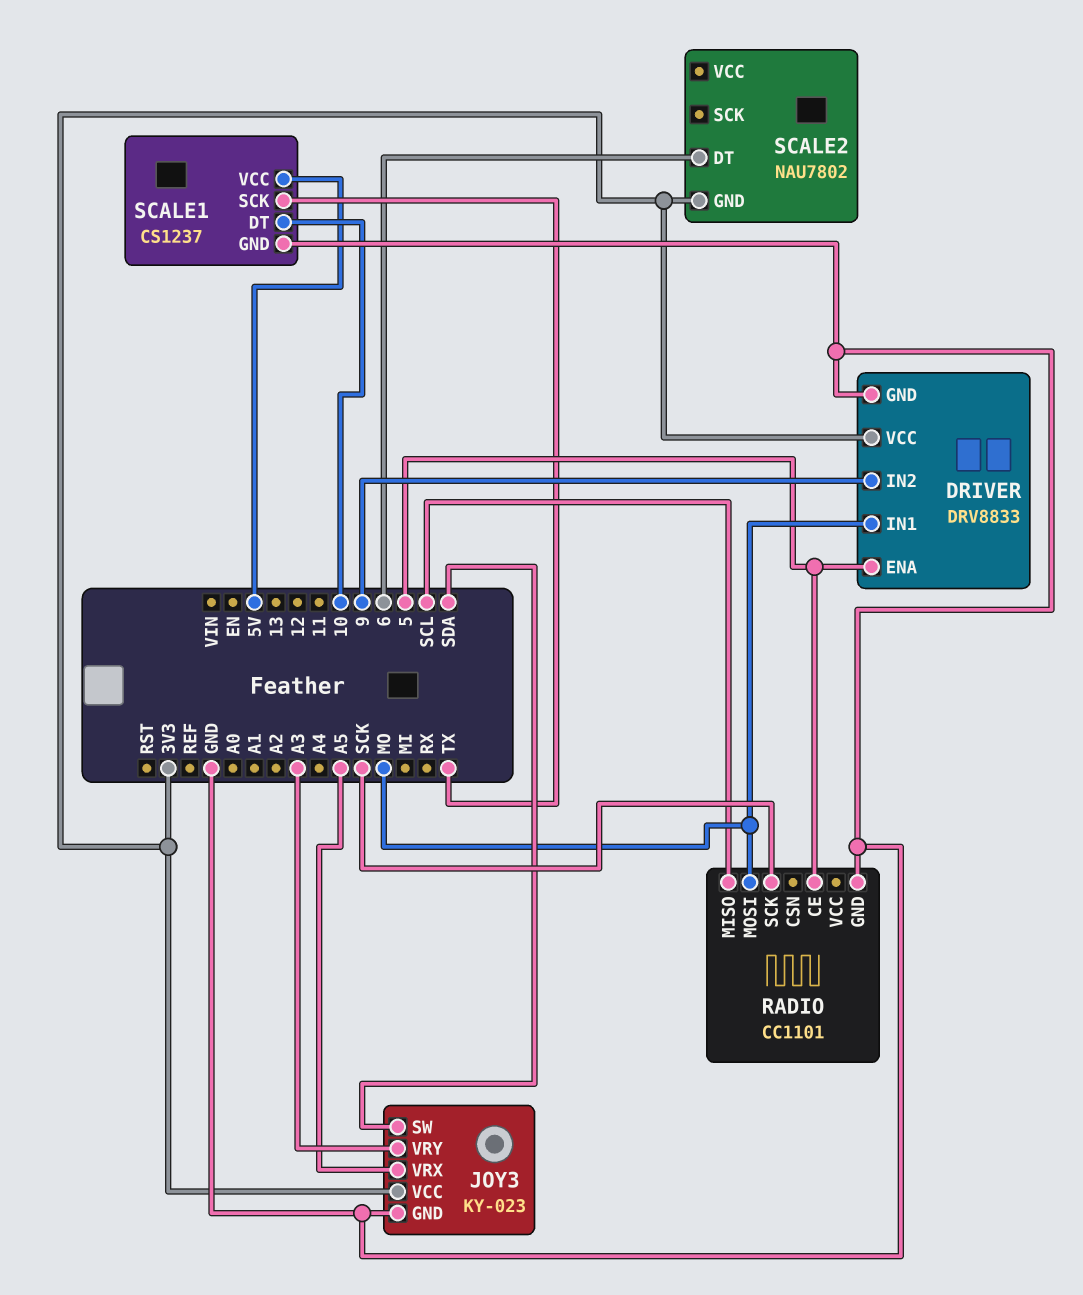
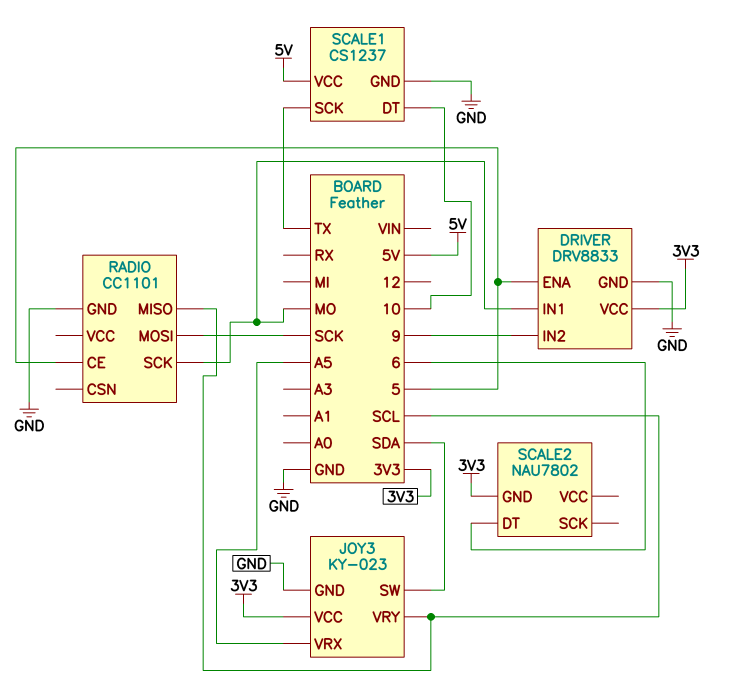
JOY3 pin VRY: A3 -> SCL
RADIO pin MOSI: MO -> SCK
RADIO pin SCK: SCK -> MO

